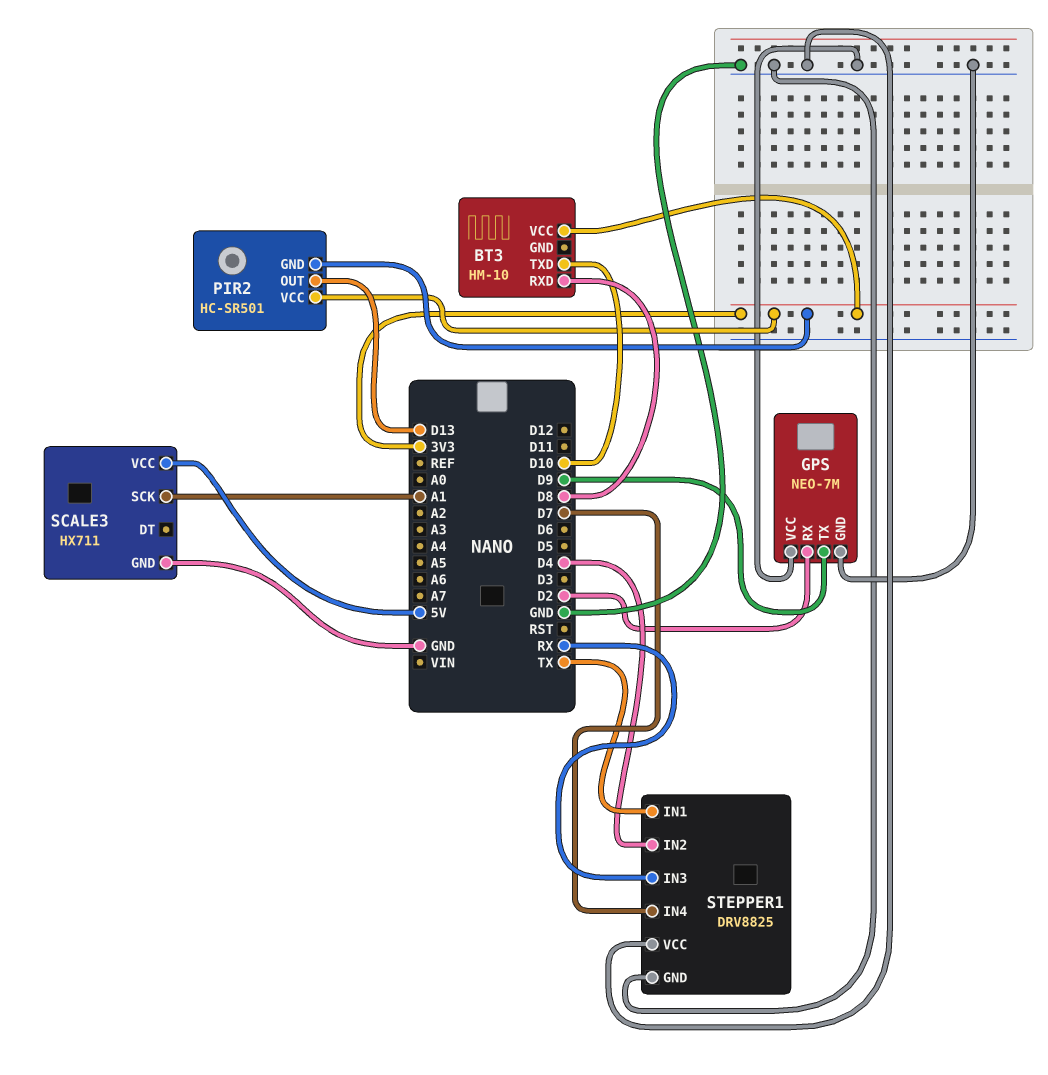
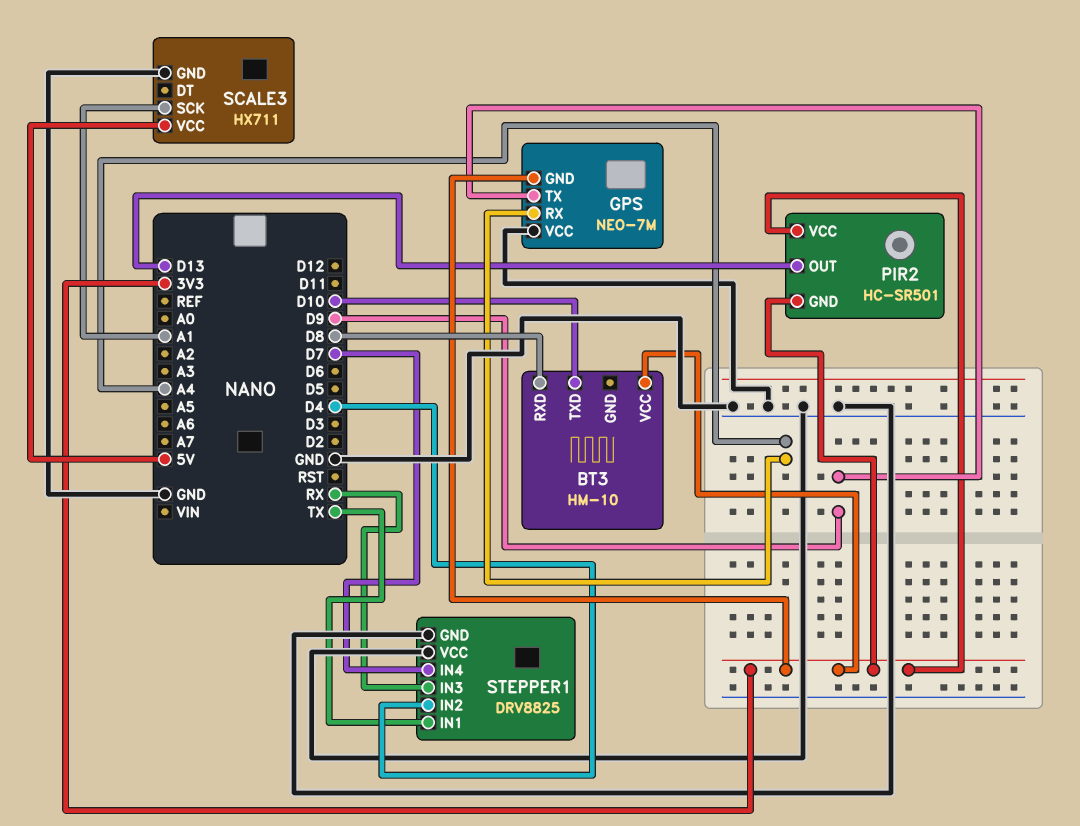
GPS pin GND: GND -> 3V3
GPS pin RX: D2 -> A4

